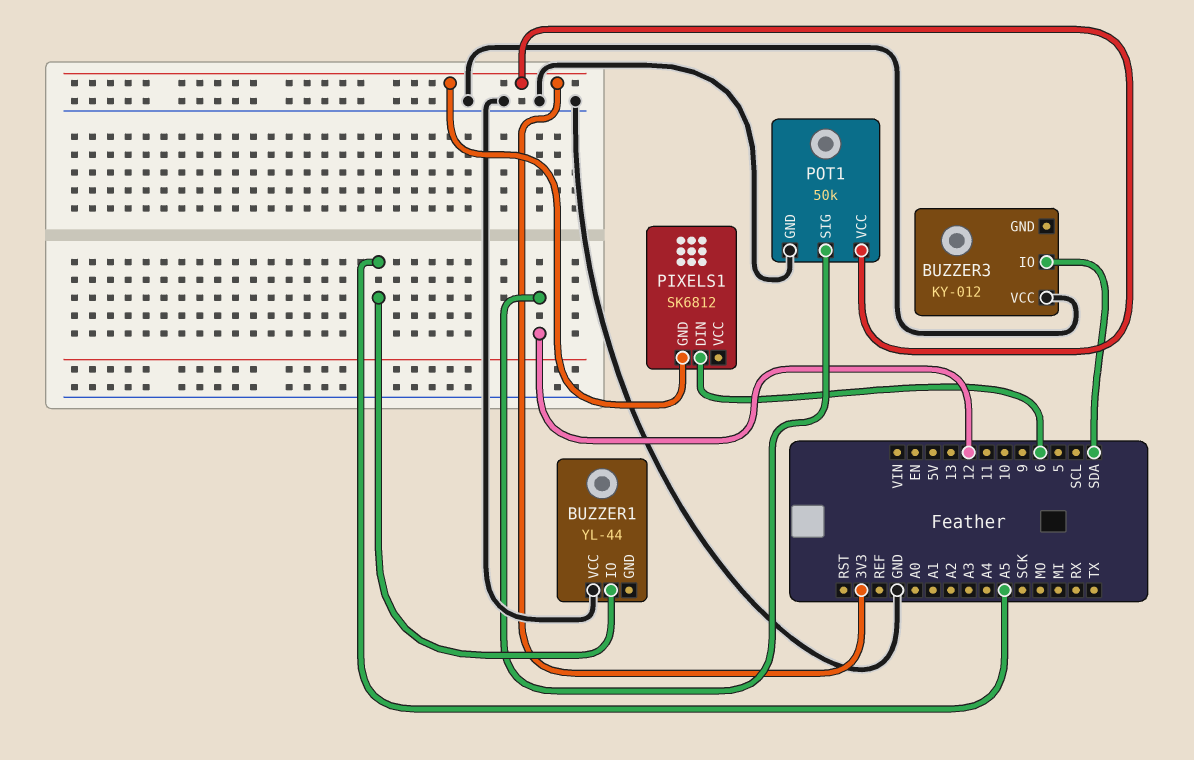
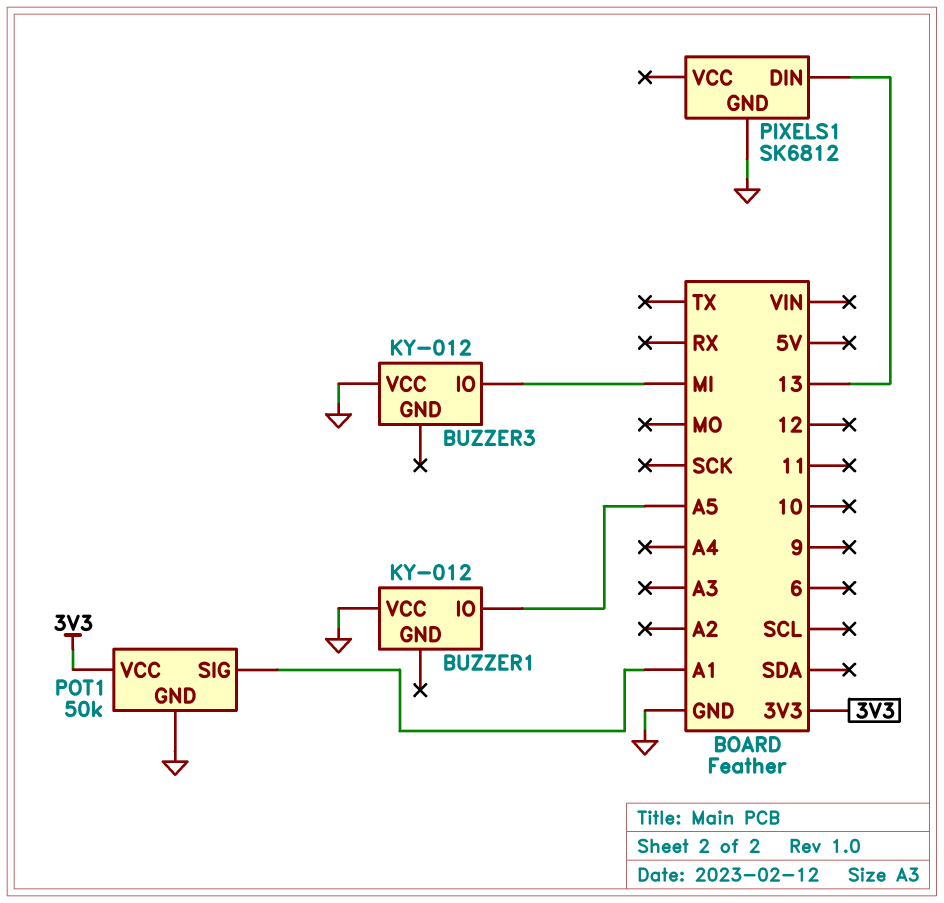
BUZZER1: YL-44 -> KY-012
BUZZER3 pin IO: SDA -> MI
PIXELS1 pin DIN: 6 -> 13
PIXELS1 pin GND: 3V3 -> GND
POT1 pin SIG: 12 -> A1

